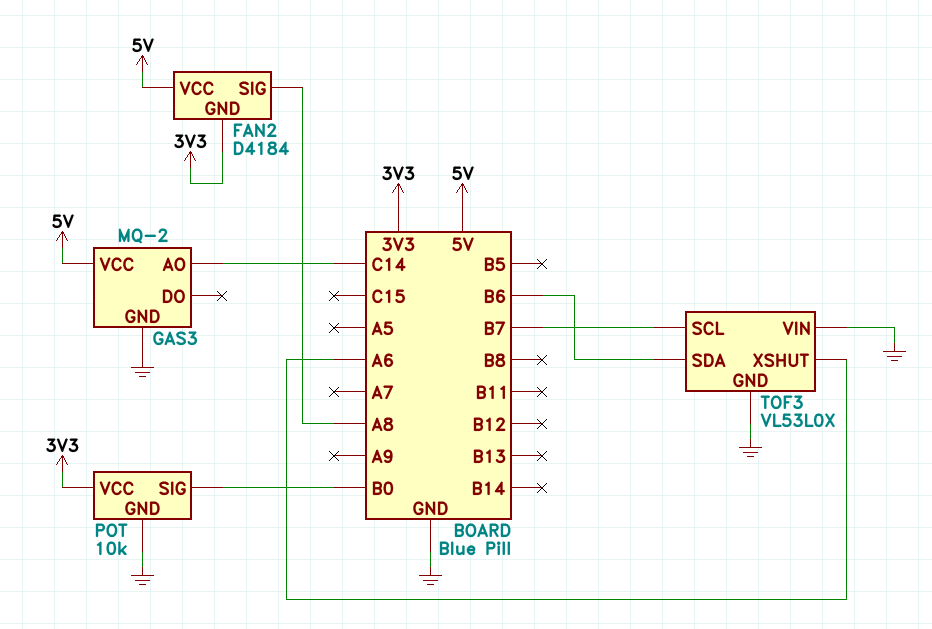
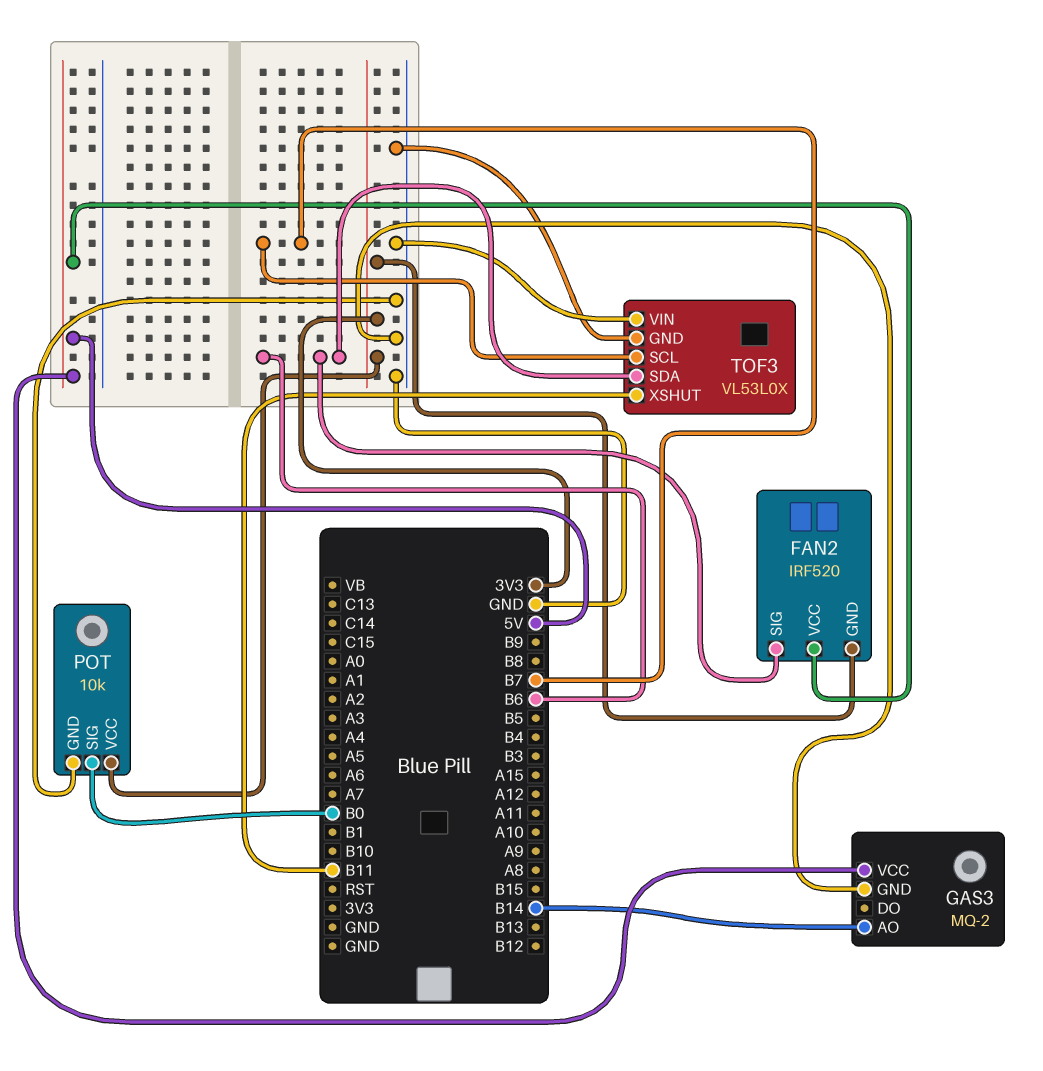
FAN2: D4184 -> IRF520
FAN2 pin SIG: A8 -> B6
GAS3 pin AO: C14 -> B14
TOF3 pin XSHUT: A6 -> B11

